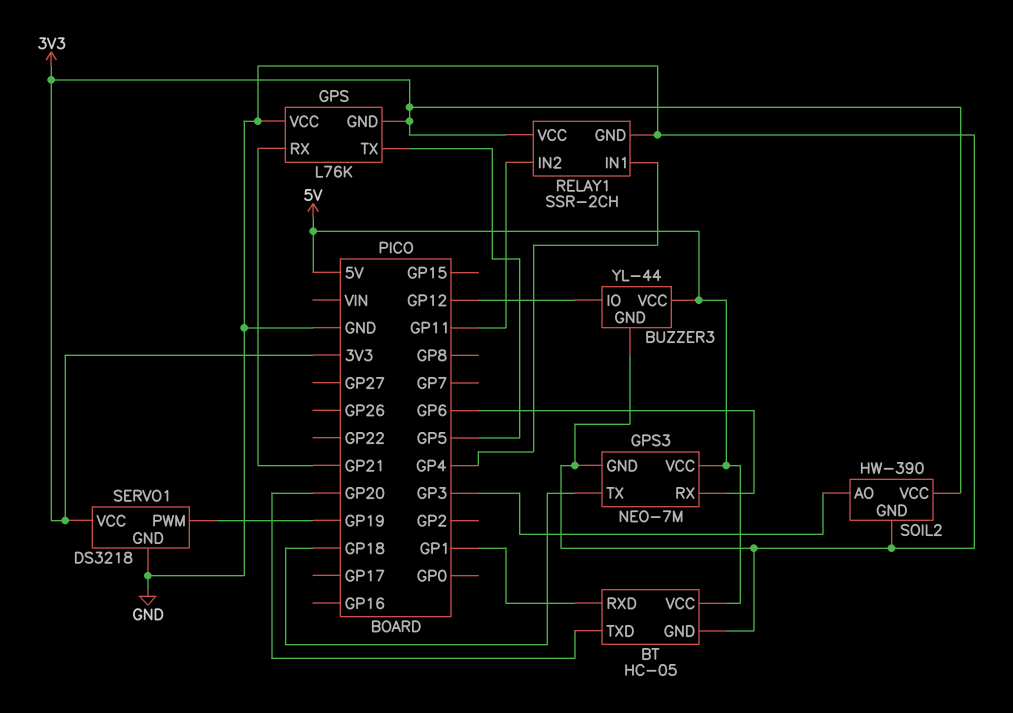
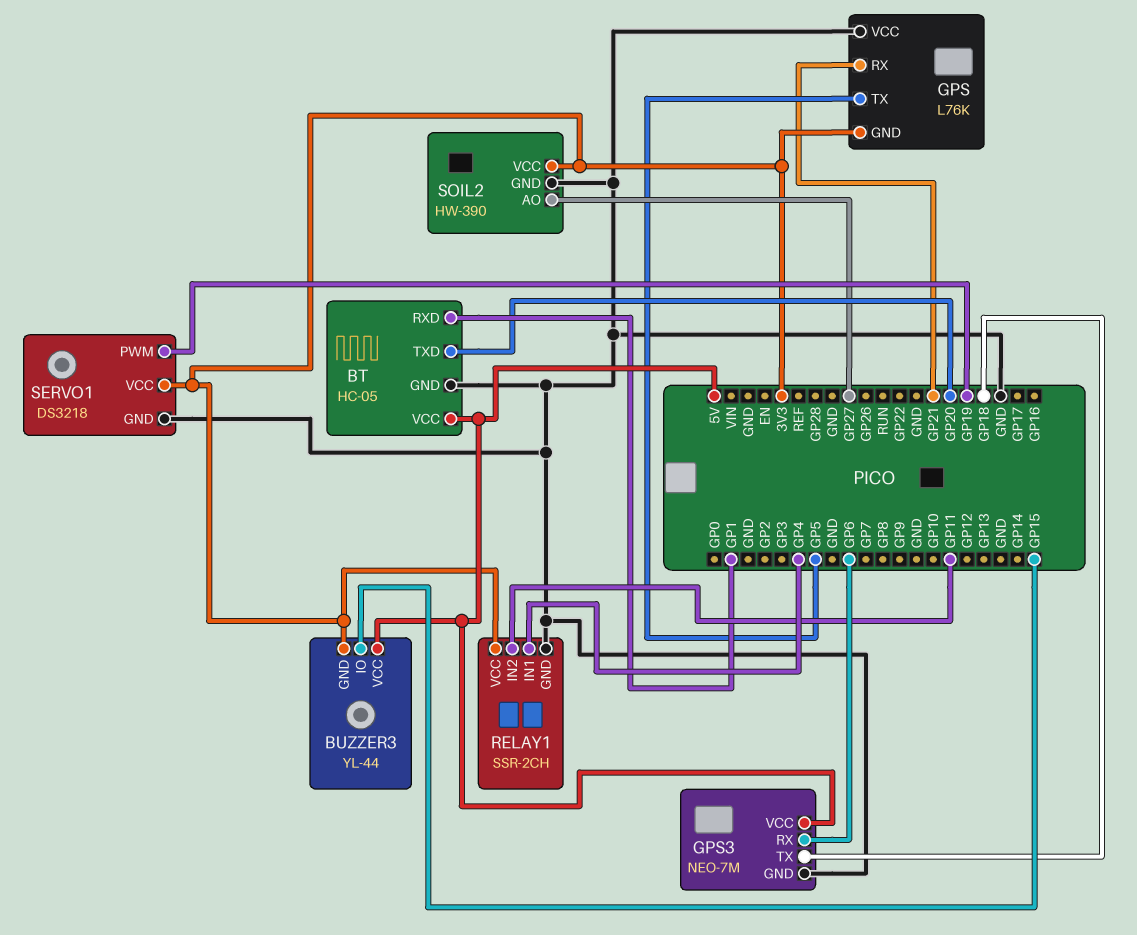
BUZZER3 pin GND: GND -> 3V3
BUZZER3 pin IO: GP12 -> GP15
SOIL2 pin AO: GP3 -> GP27

